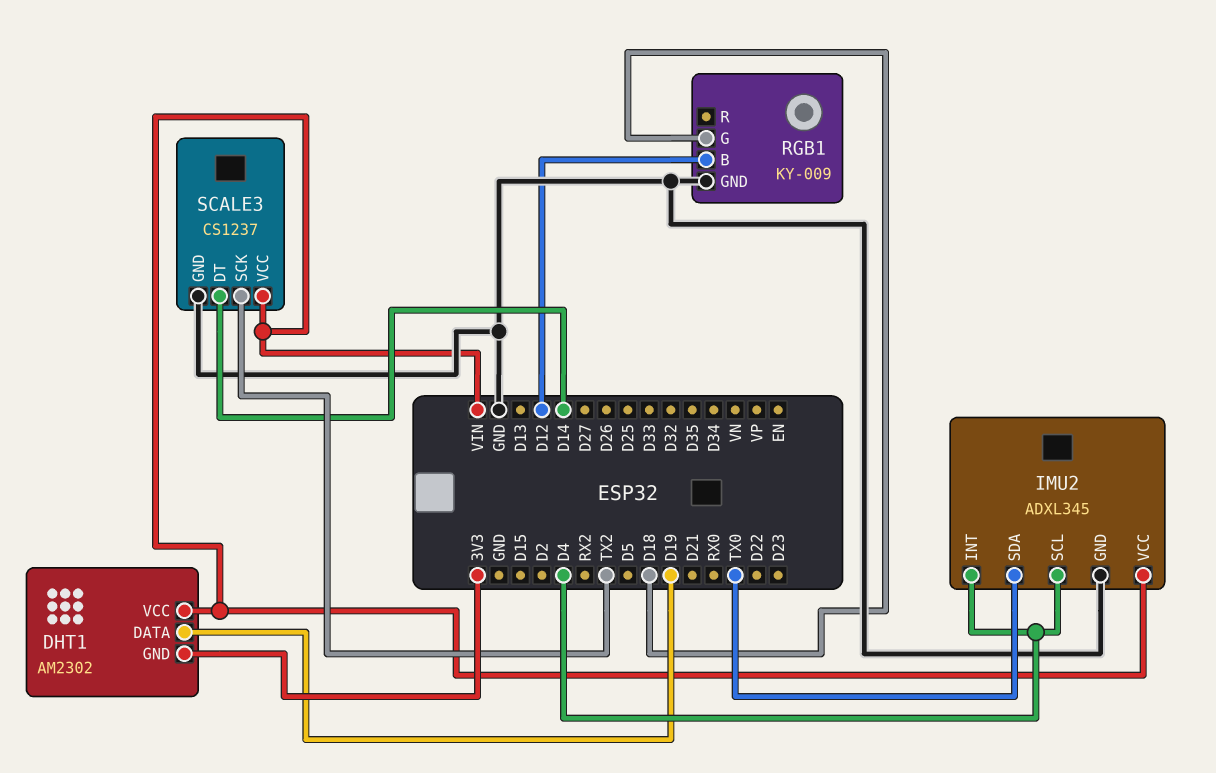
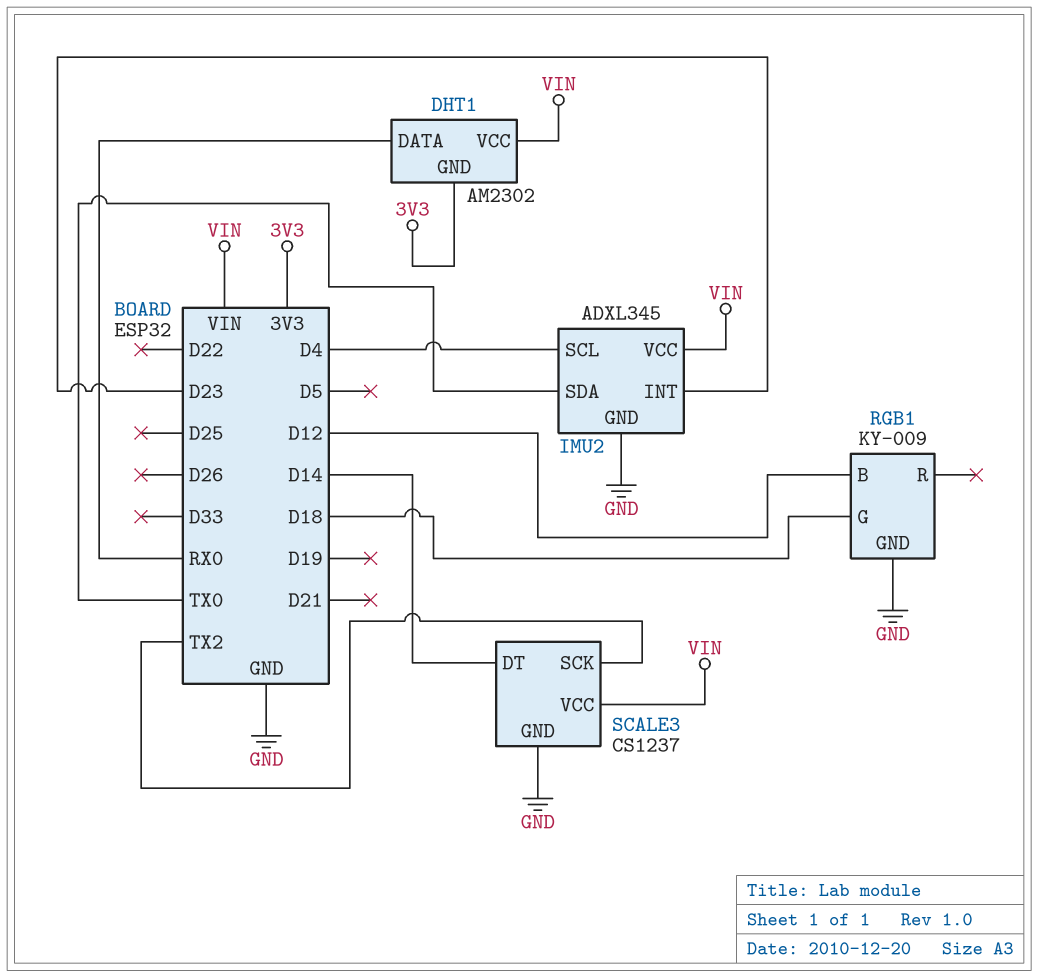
DHT1 pin DATA: D19 -> RX0
IMU2 pin INT: D4 -> D23

